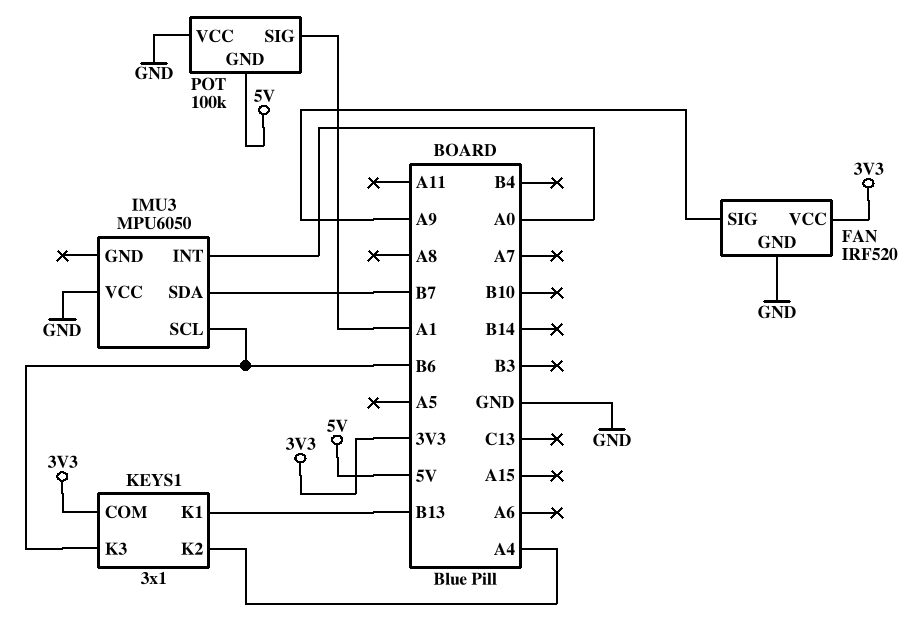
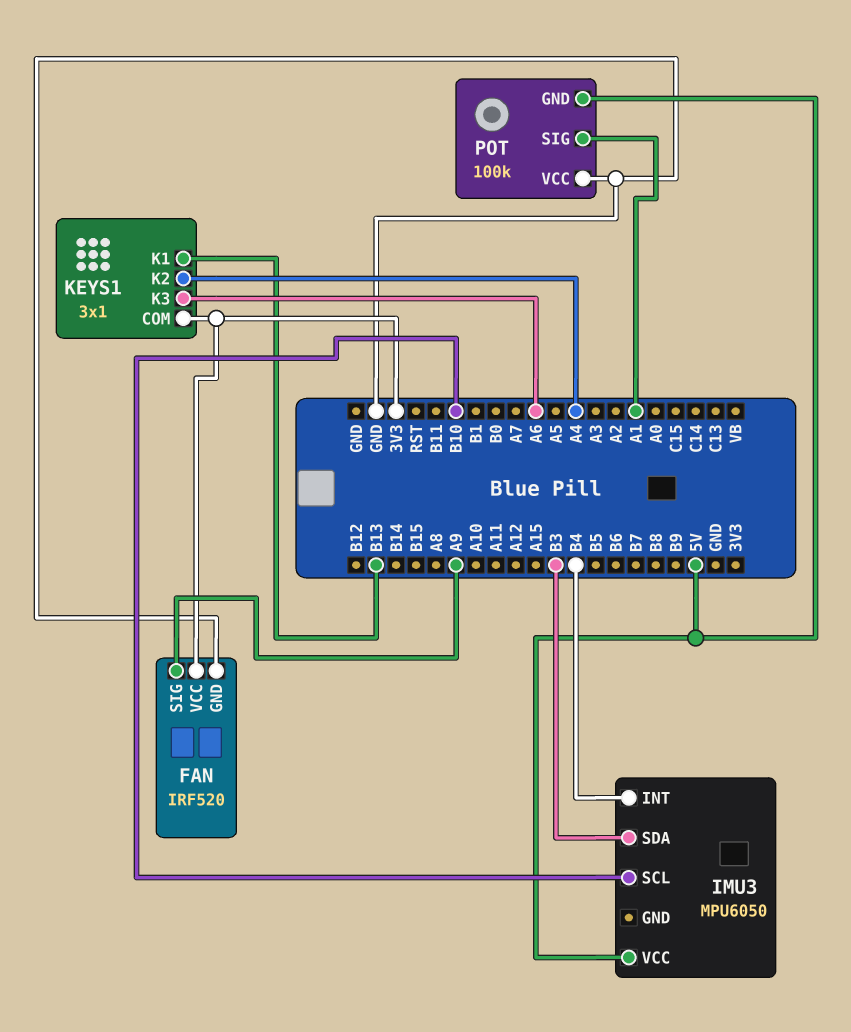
IMU3 pin INT: A0 -> B4
IMU3 pin SCL: B6 -> B10
IMU3 pin SDA: B7 -> B3
IMU3 pin VCC: GND -> 5V
KEYS1 pin K3: B6 -> A6

